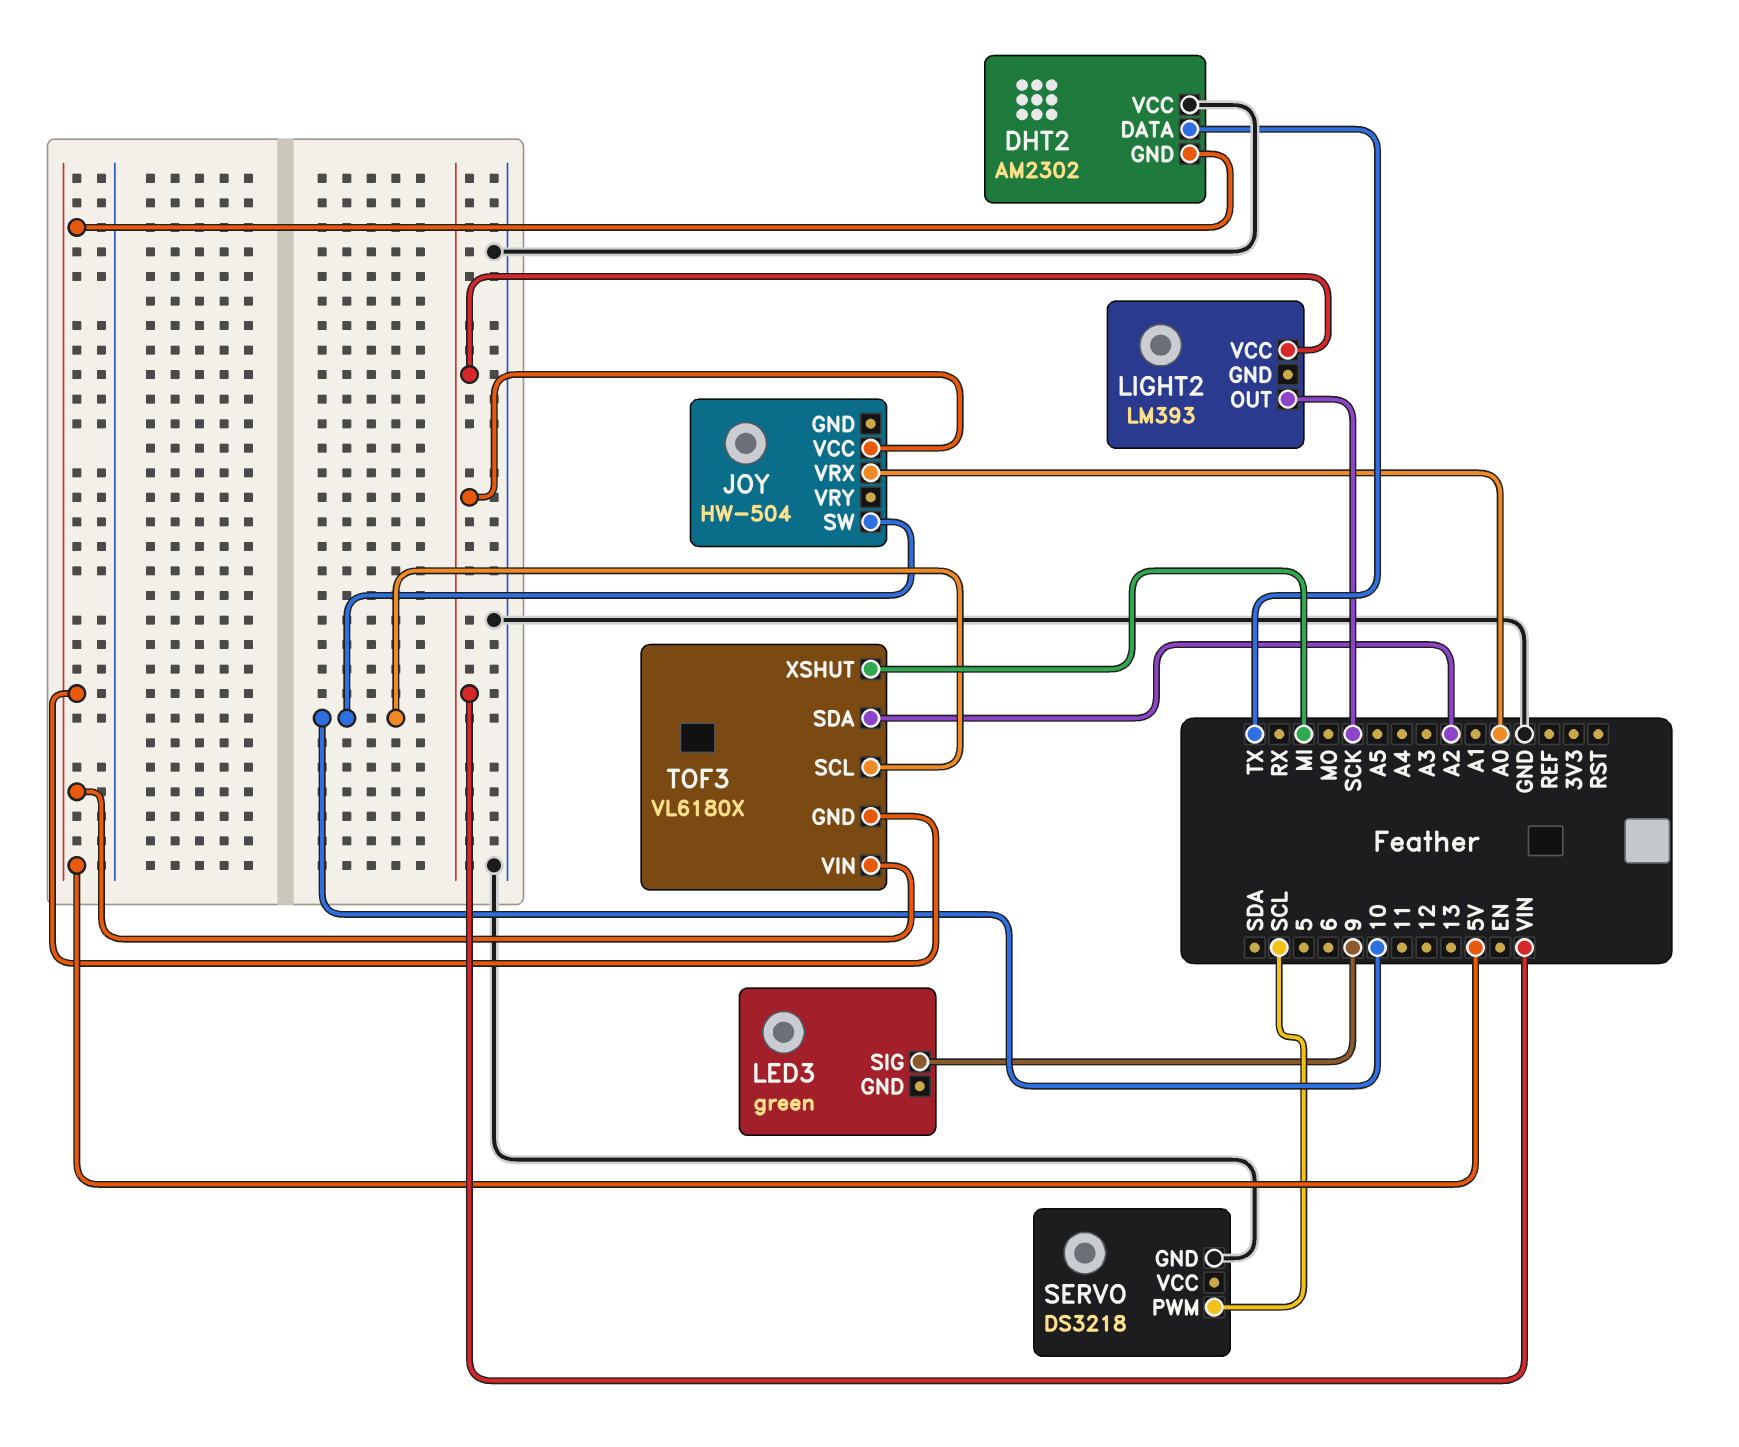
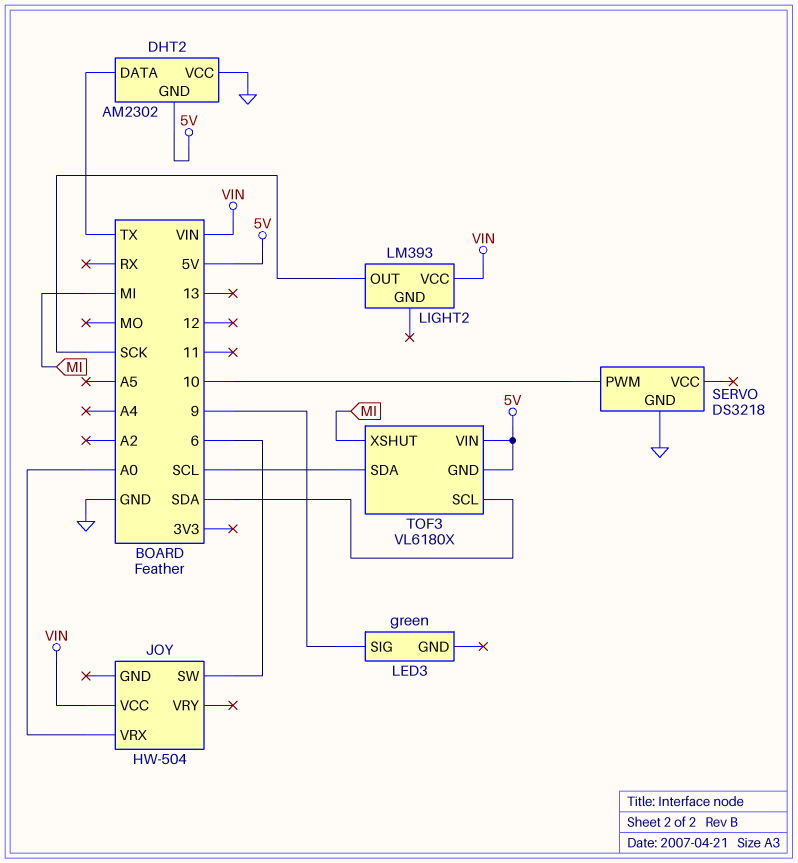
JOY pin SW: 10 -> 6
SERVO pin PWM: SCL -> 10
TOF3 pin SCL: 10 -> SDA
TOF3 pin SDA: A2 -> SCL

